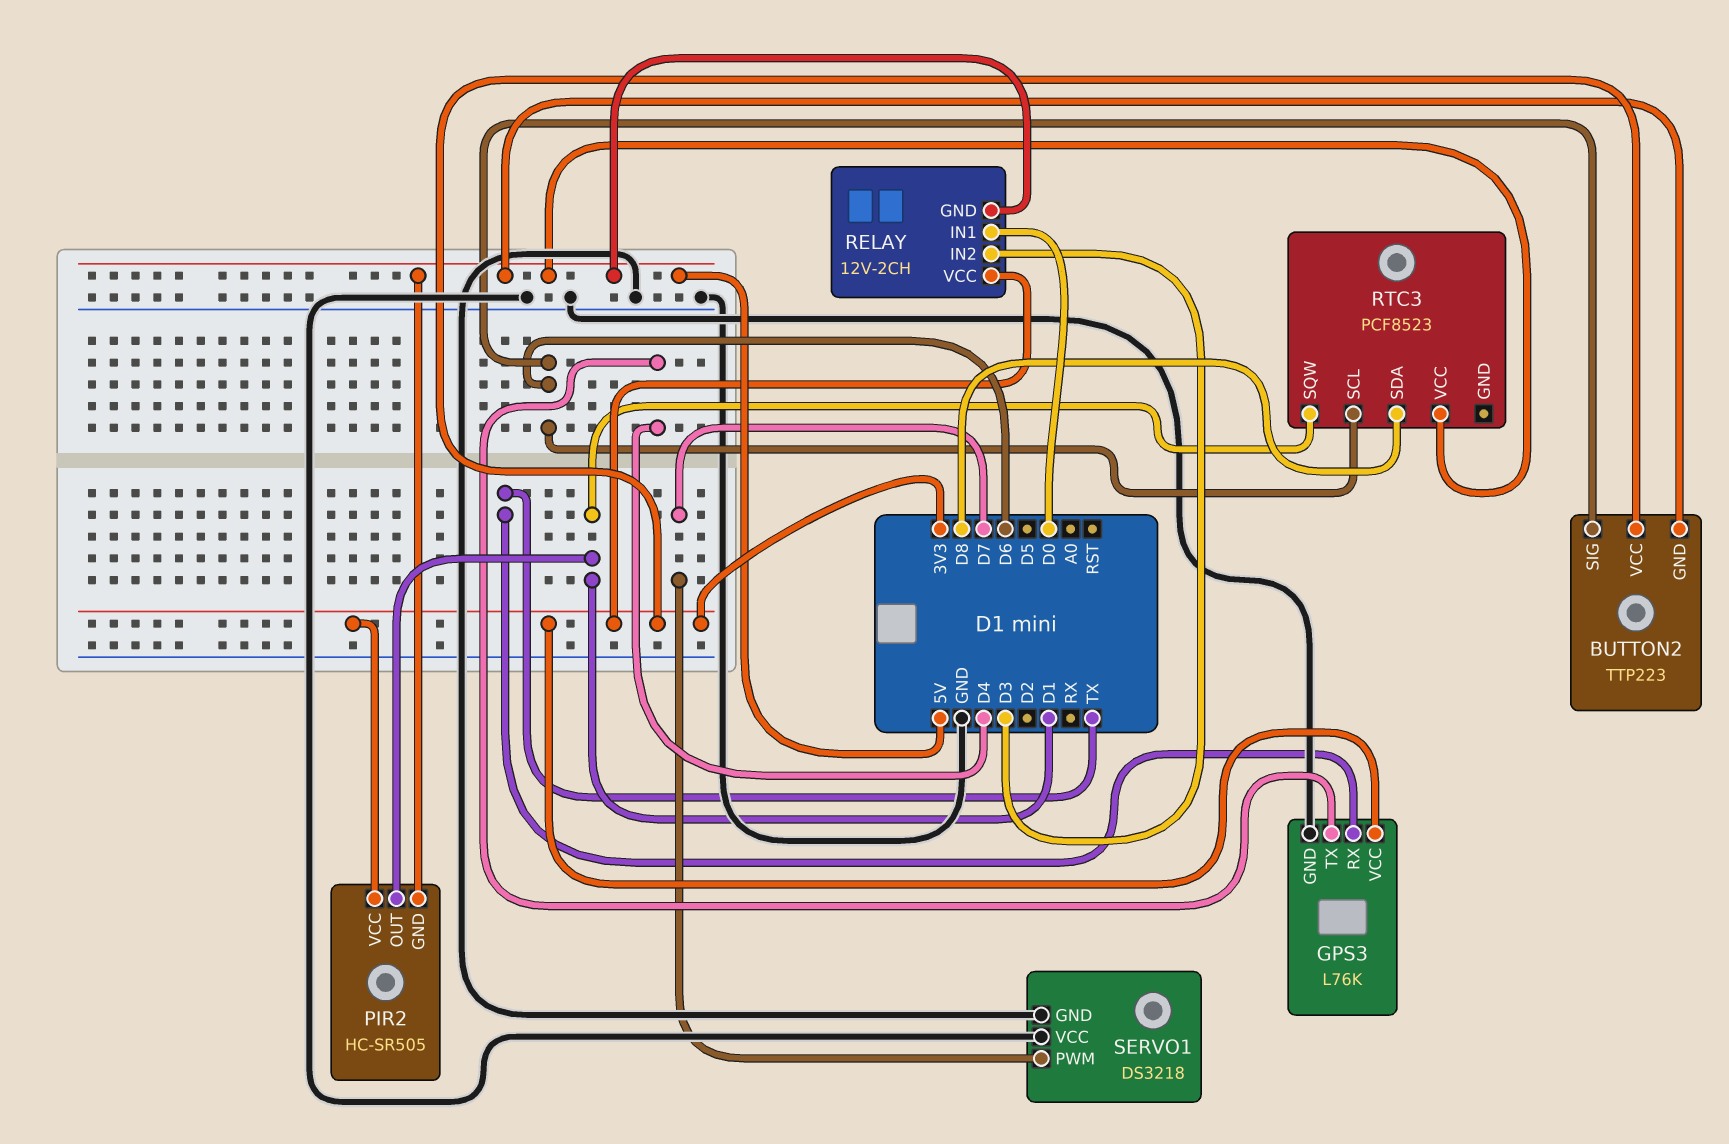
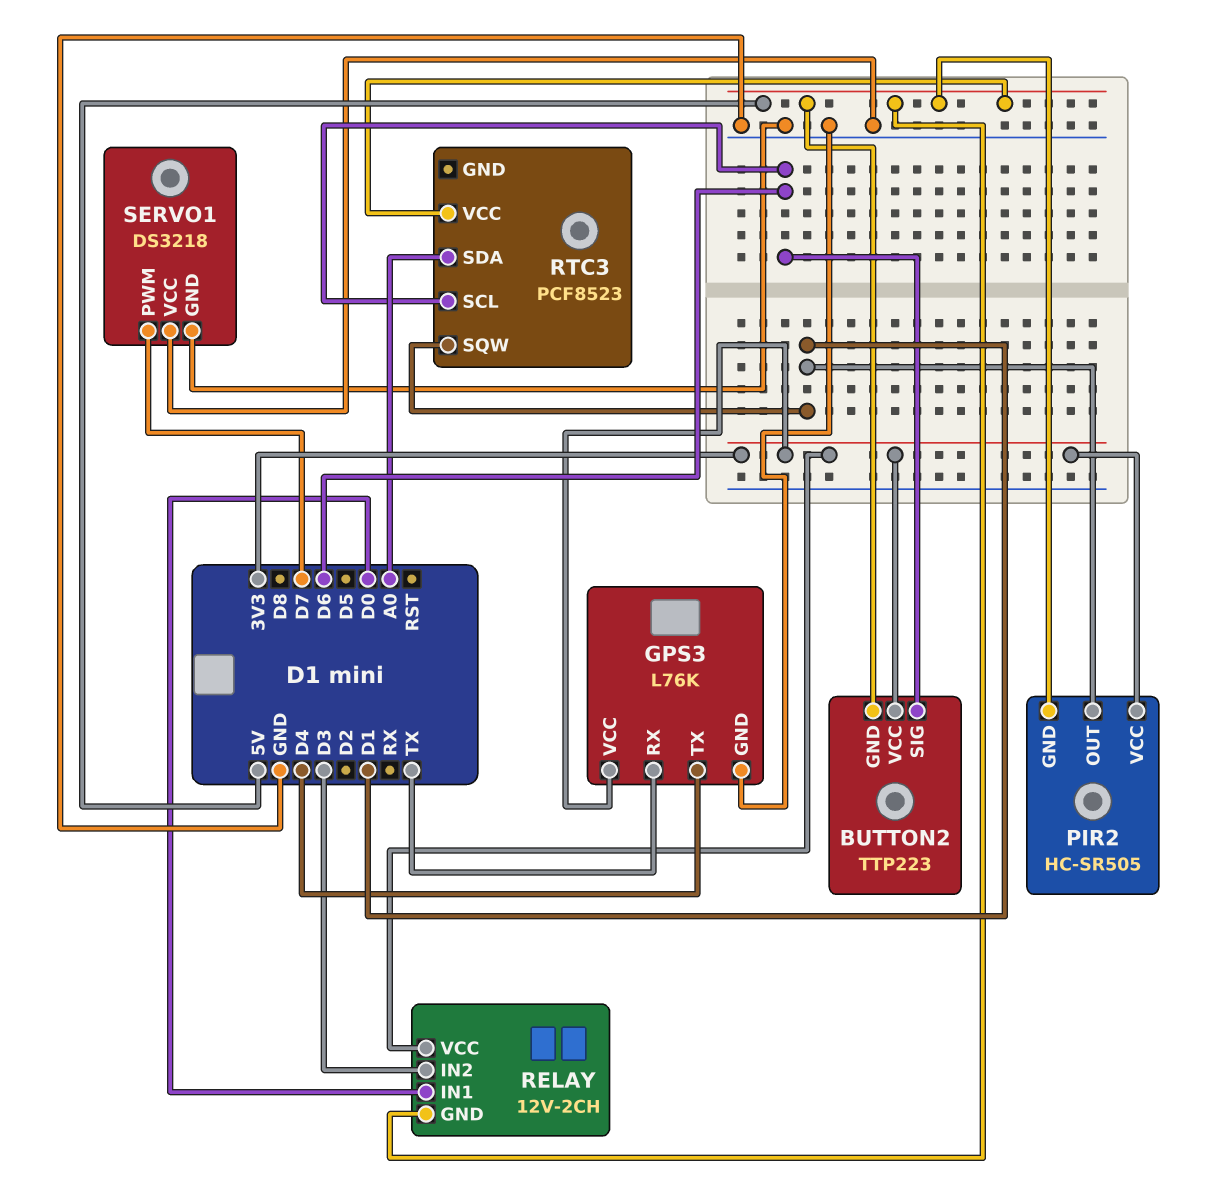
RTC3 pin SDA: D8 -> A0

